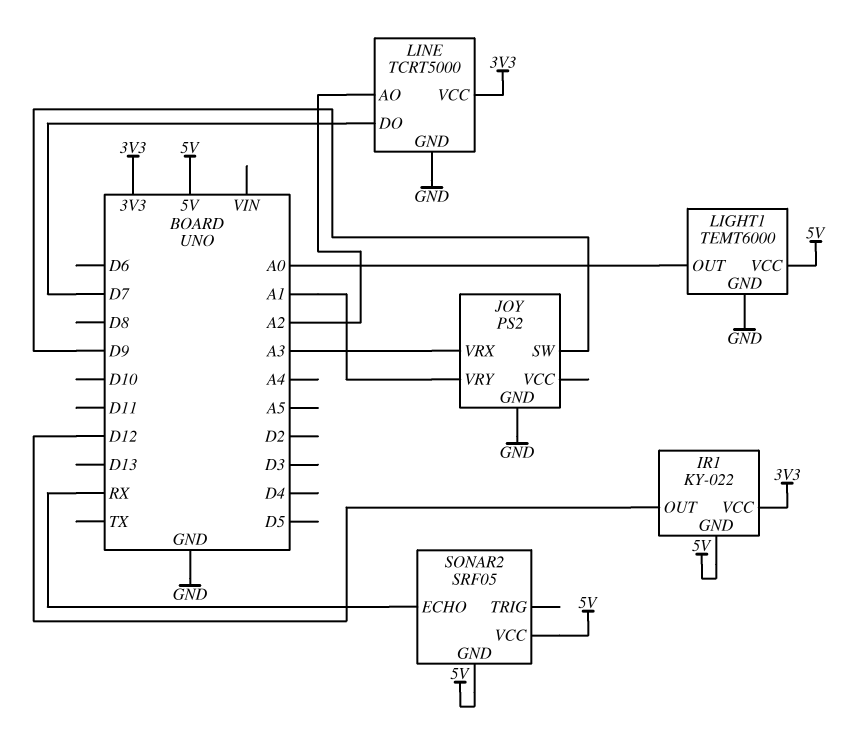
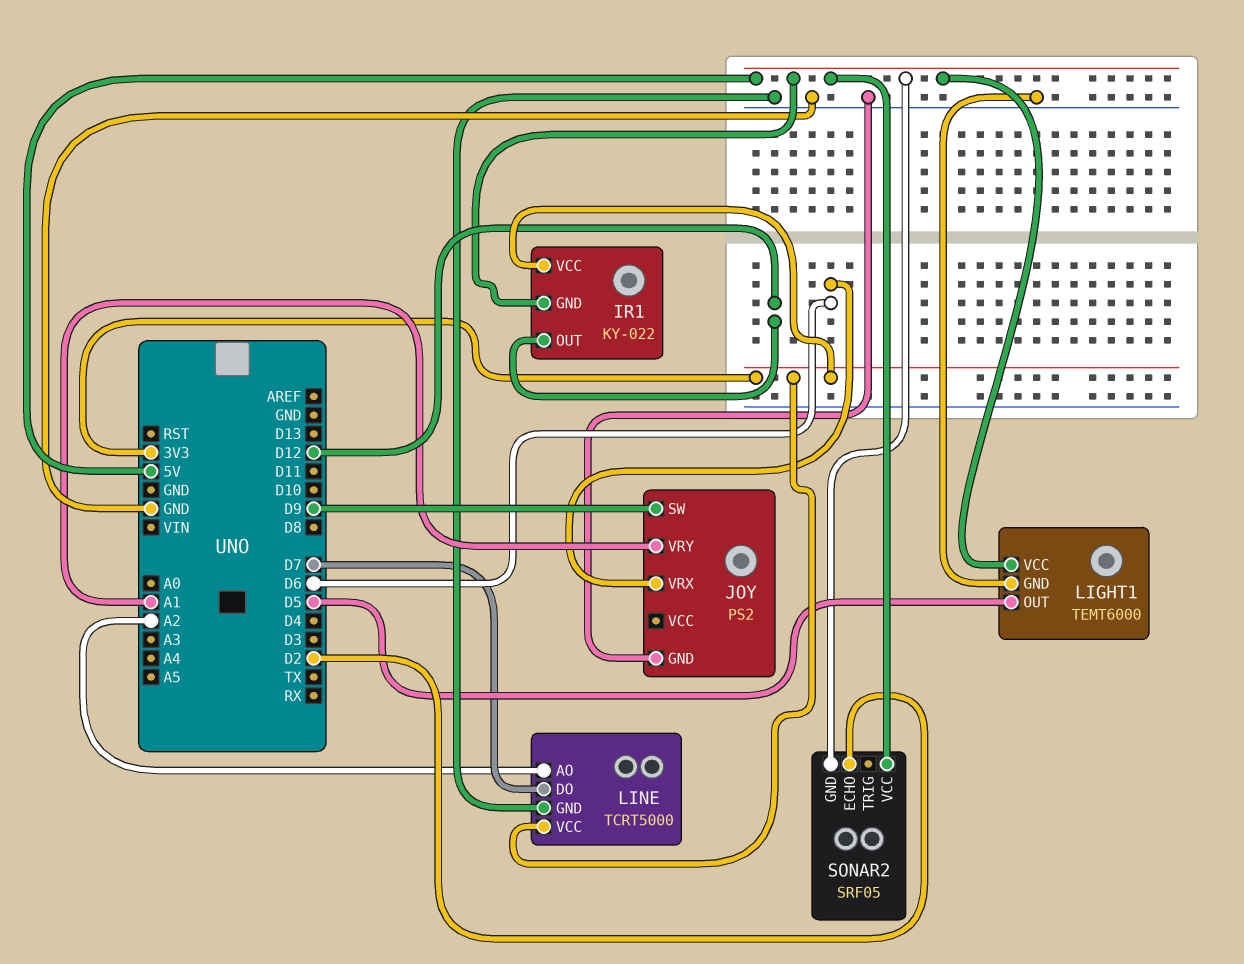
JOY pin VRX: A3 -> D6
LIGHT1 pin OUT: A0 -> D5
SONAR2 pin ECHO: RX -> D2

